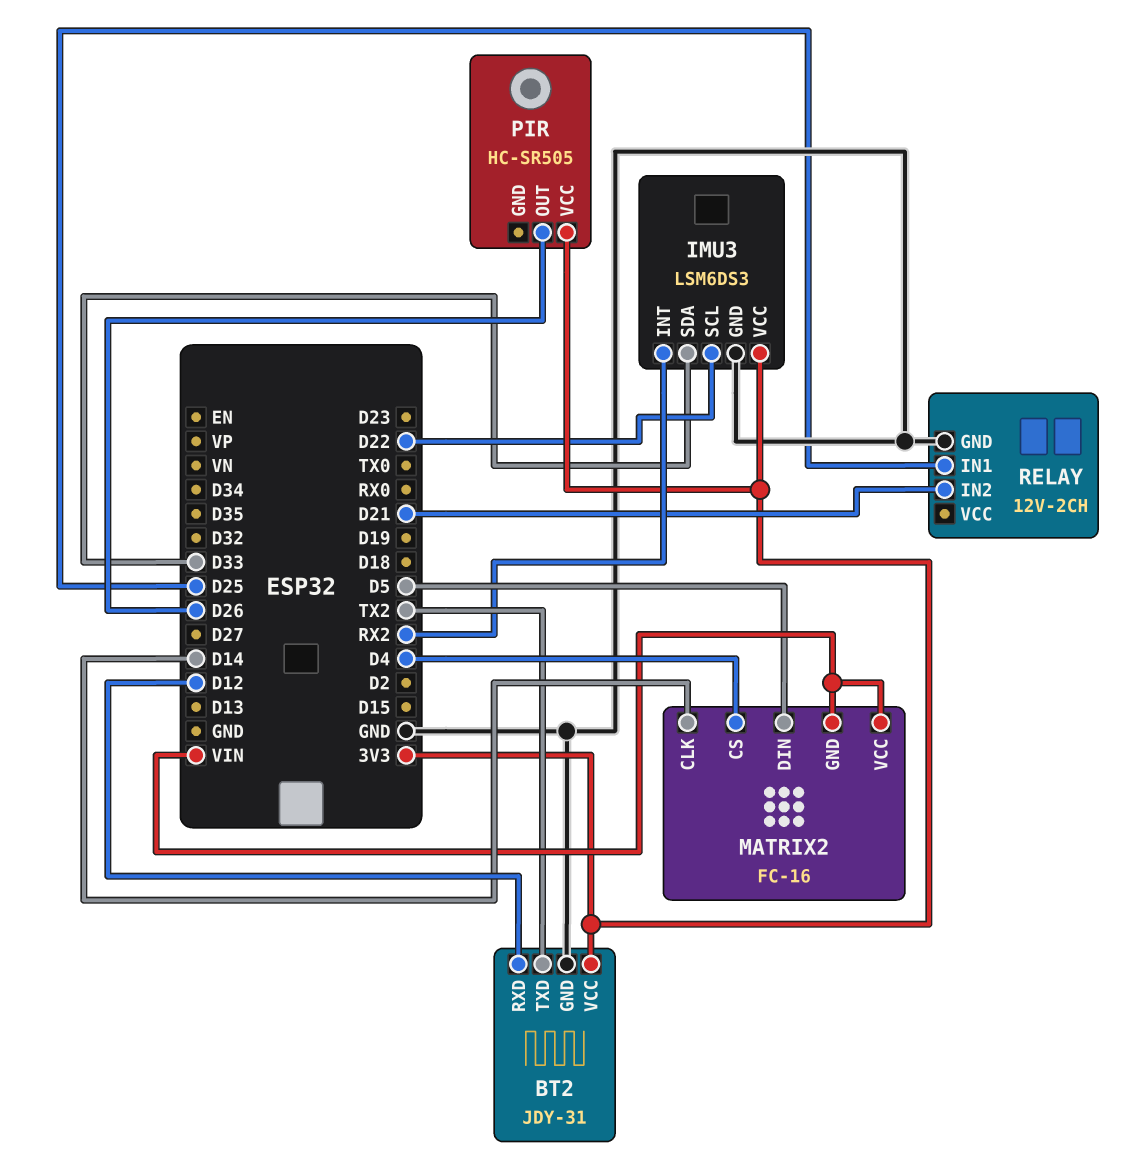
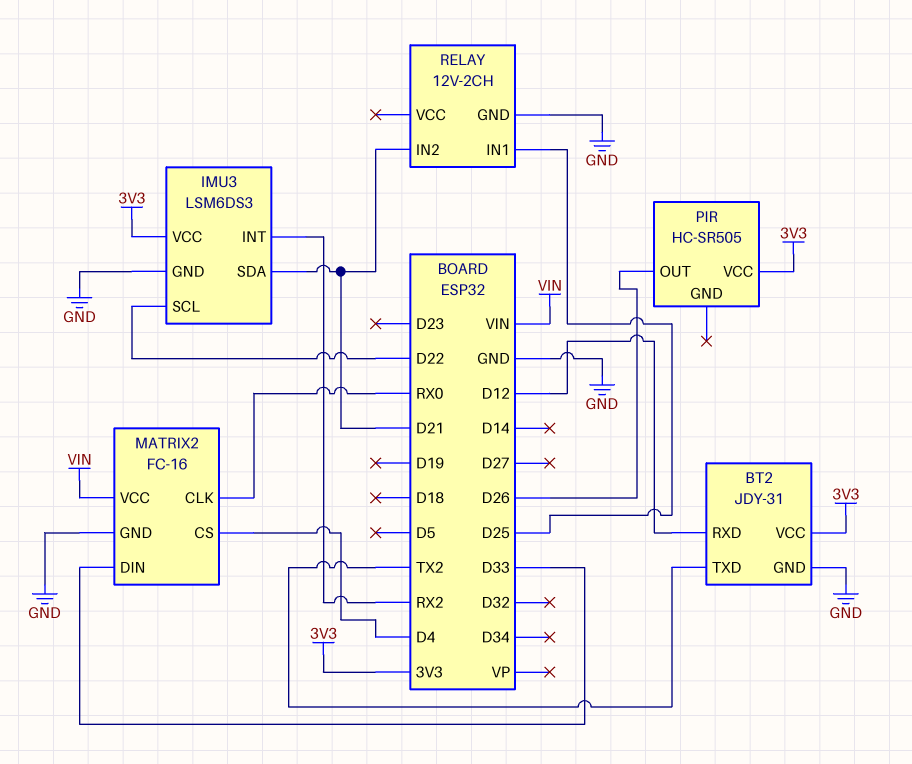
IMU3 pin SDA: D33 -> D21
MATRIX2 pin CLK: D14 -> RX0
MATRIX2 pin DIN: D5 -> D33
MATRIX2 pin GND: VIN -> GND

